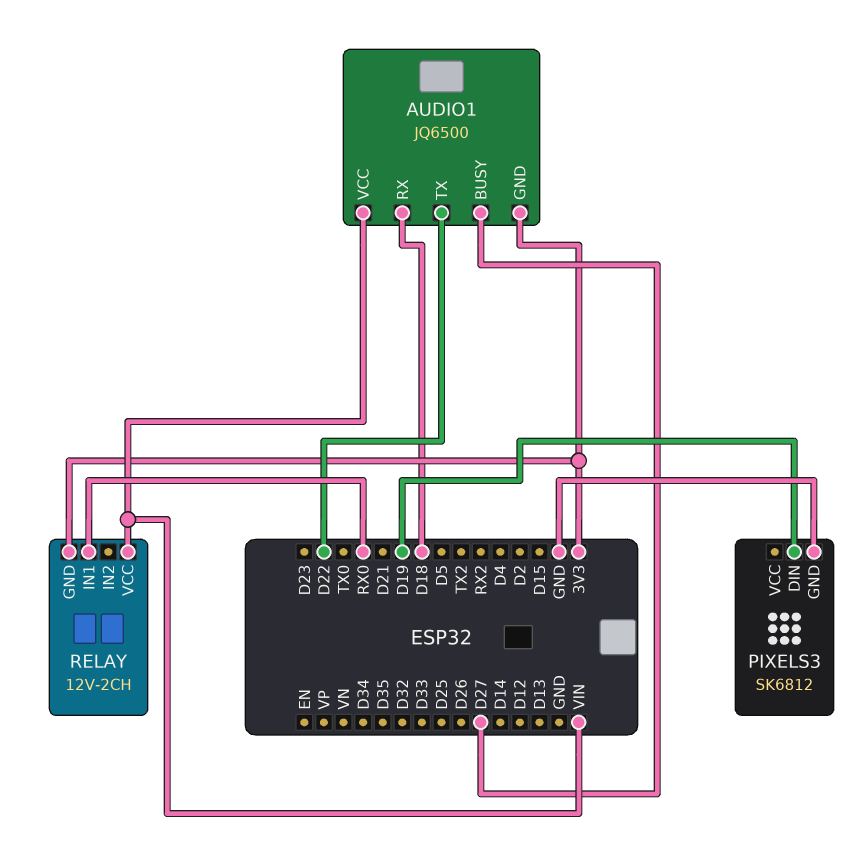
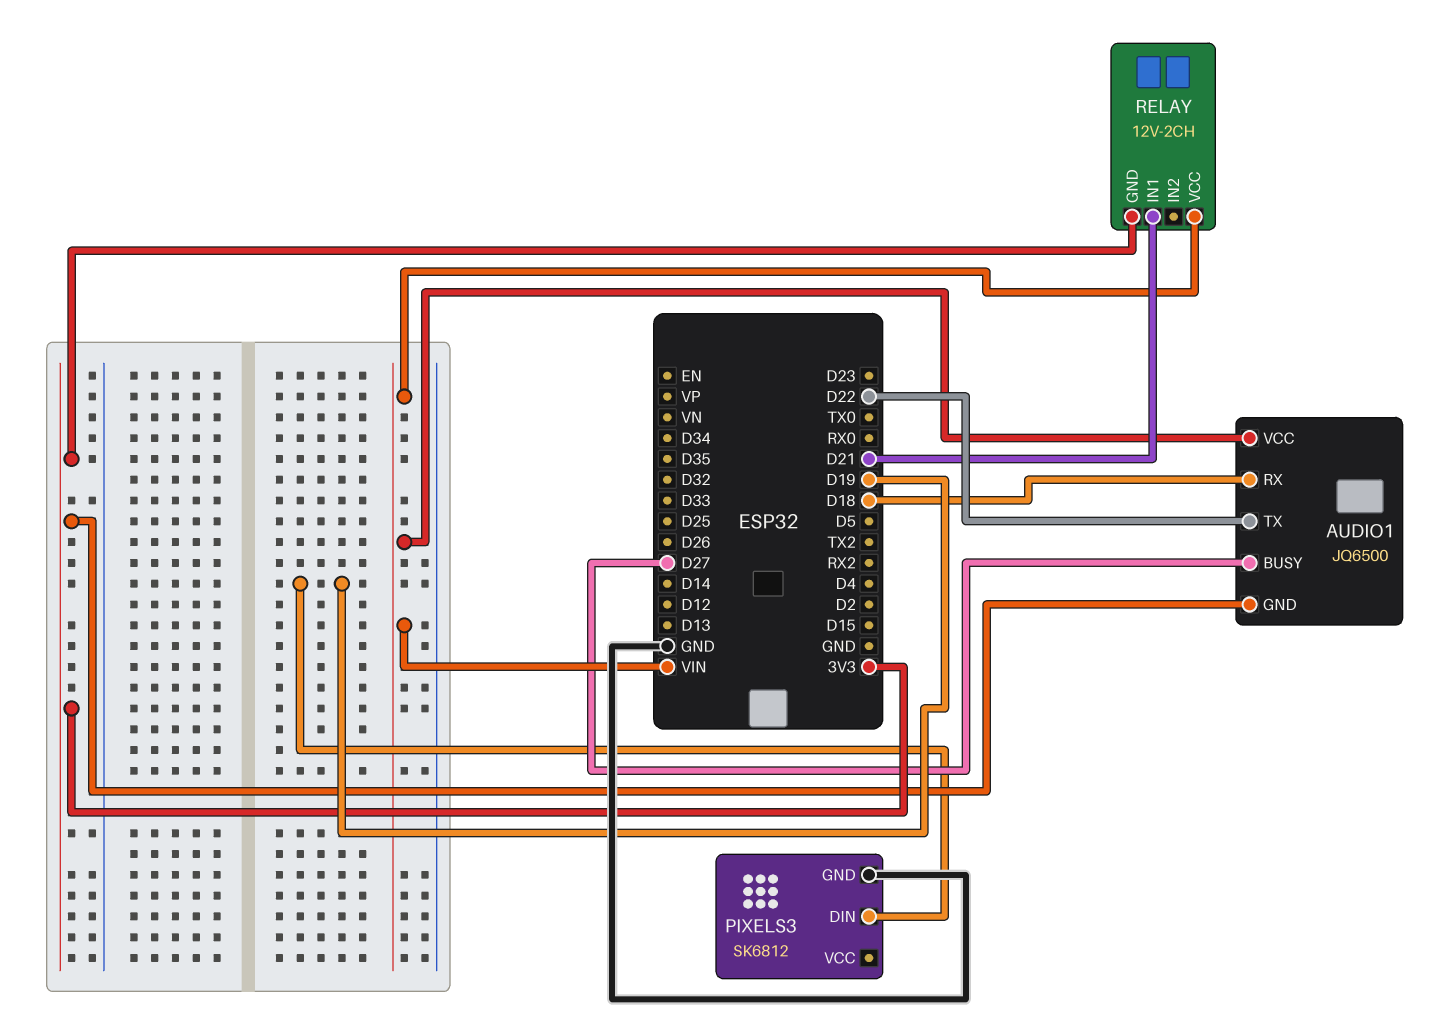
RELAY pin IN1: RX0 -> D21

